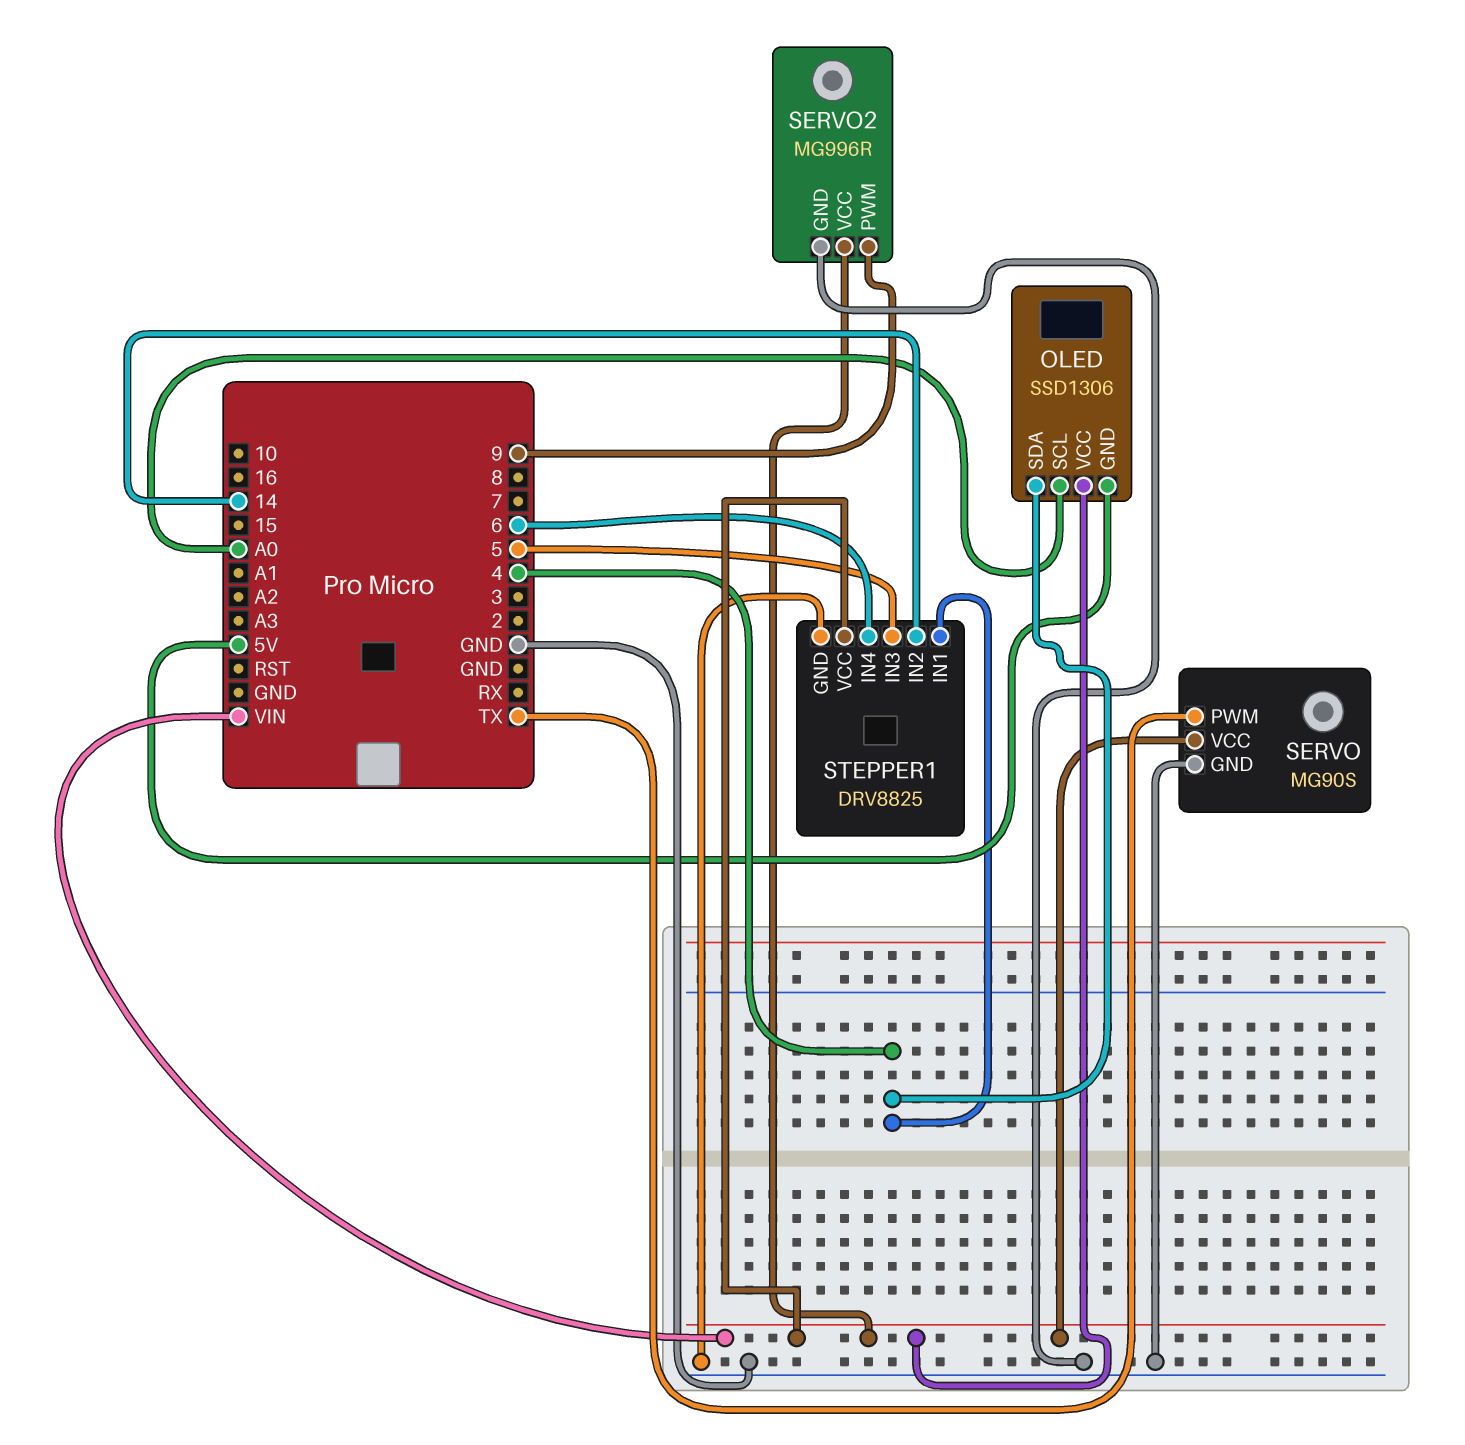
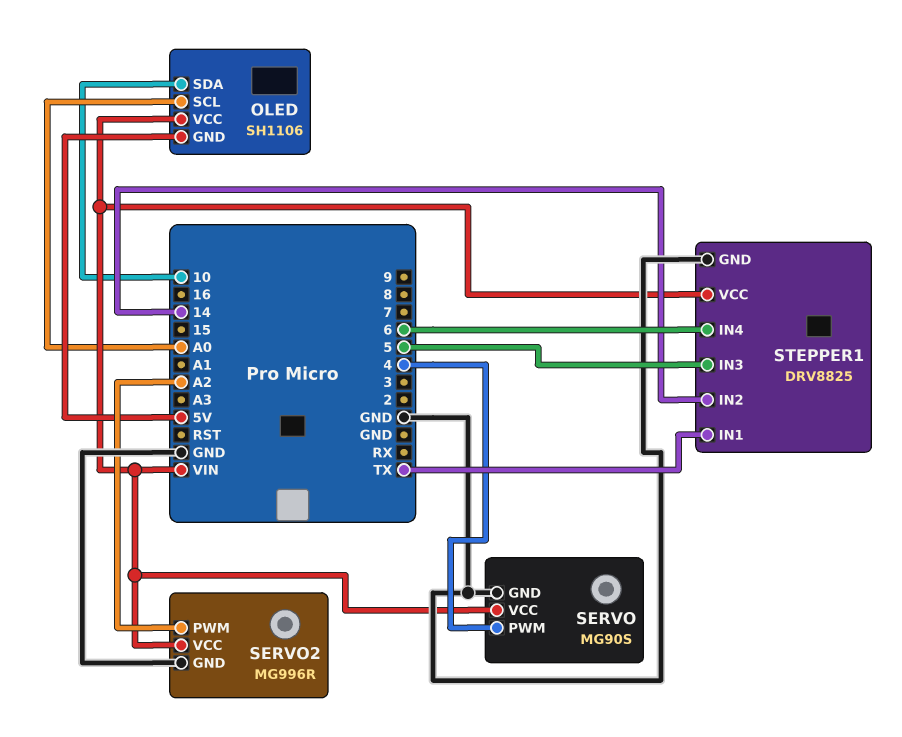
OLED: SSD1306 -> SH1106
OLED pin SDA: 4 -> 10
SERVO pin PWM: TX -> 4
SERVO2 pin PWM: 9 -> A2
STEPPER1 pin IN1: 4 -> TX

